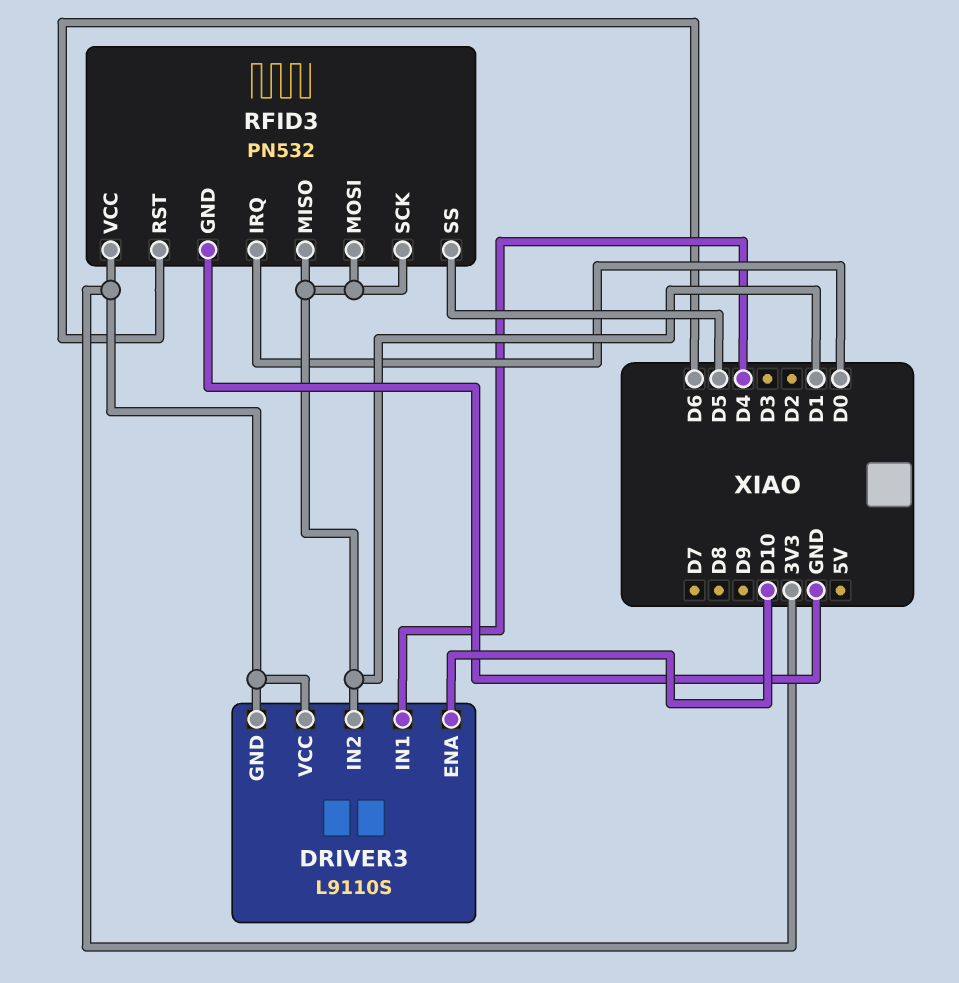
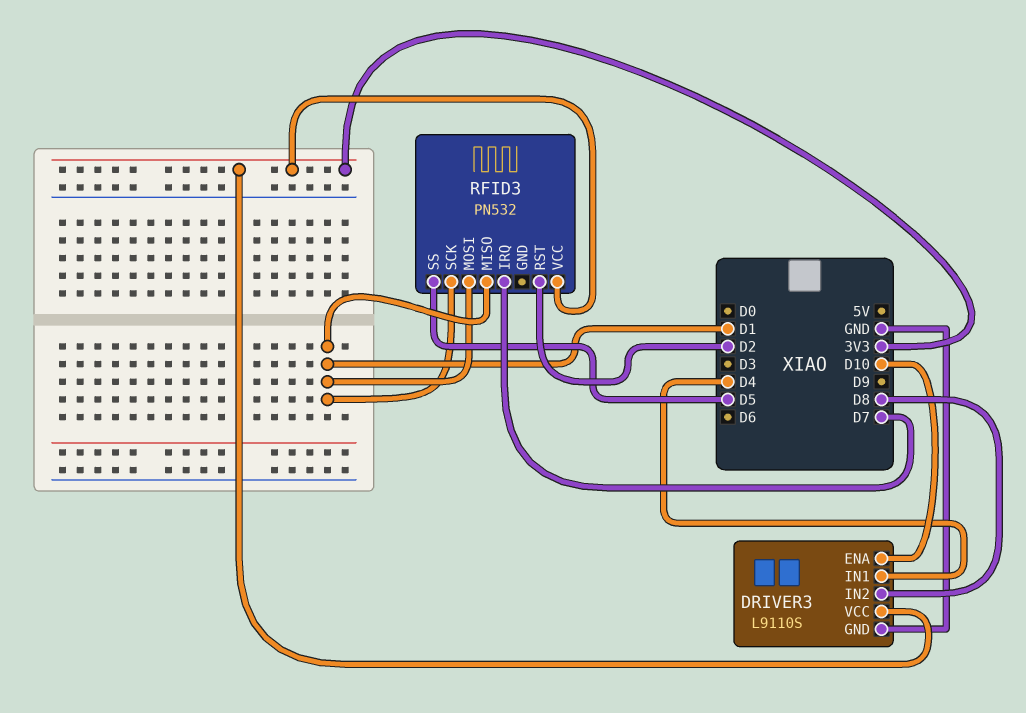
DRIVER3 pin GND: 3V3 -> GND
DRIVER3 pin IN2: D1 -> D8
RFID3 pin GND: GND -> none
RFID3 pin IRQ: D0 -> D7
RFID3 pin RST: D6 -> D2

